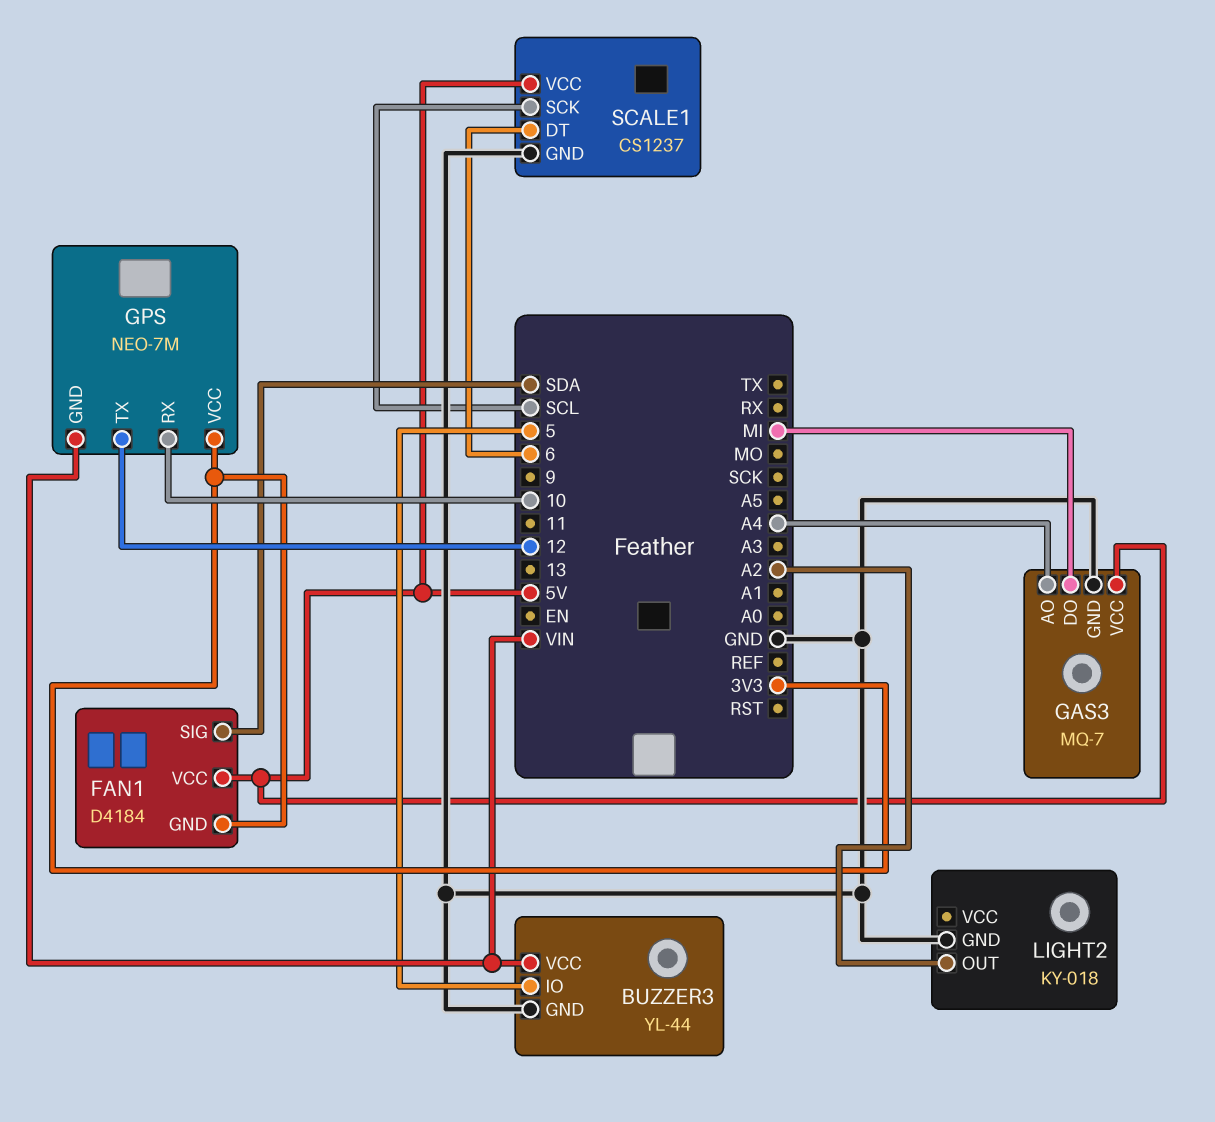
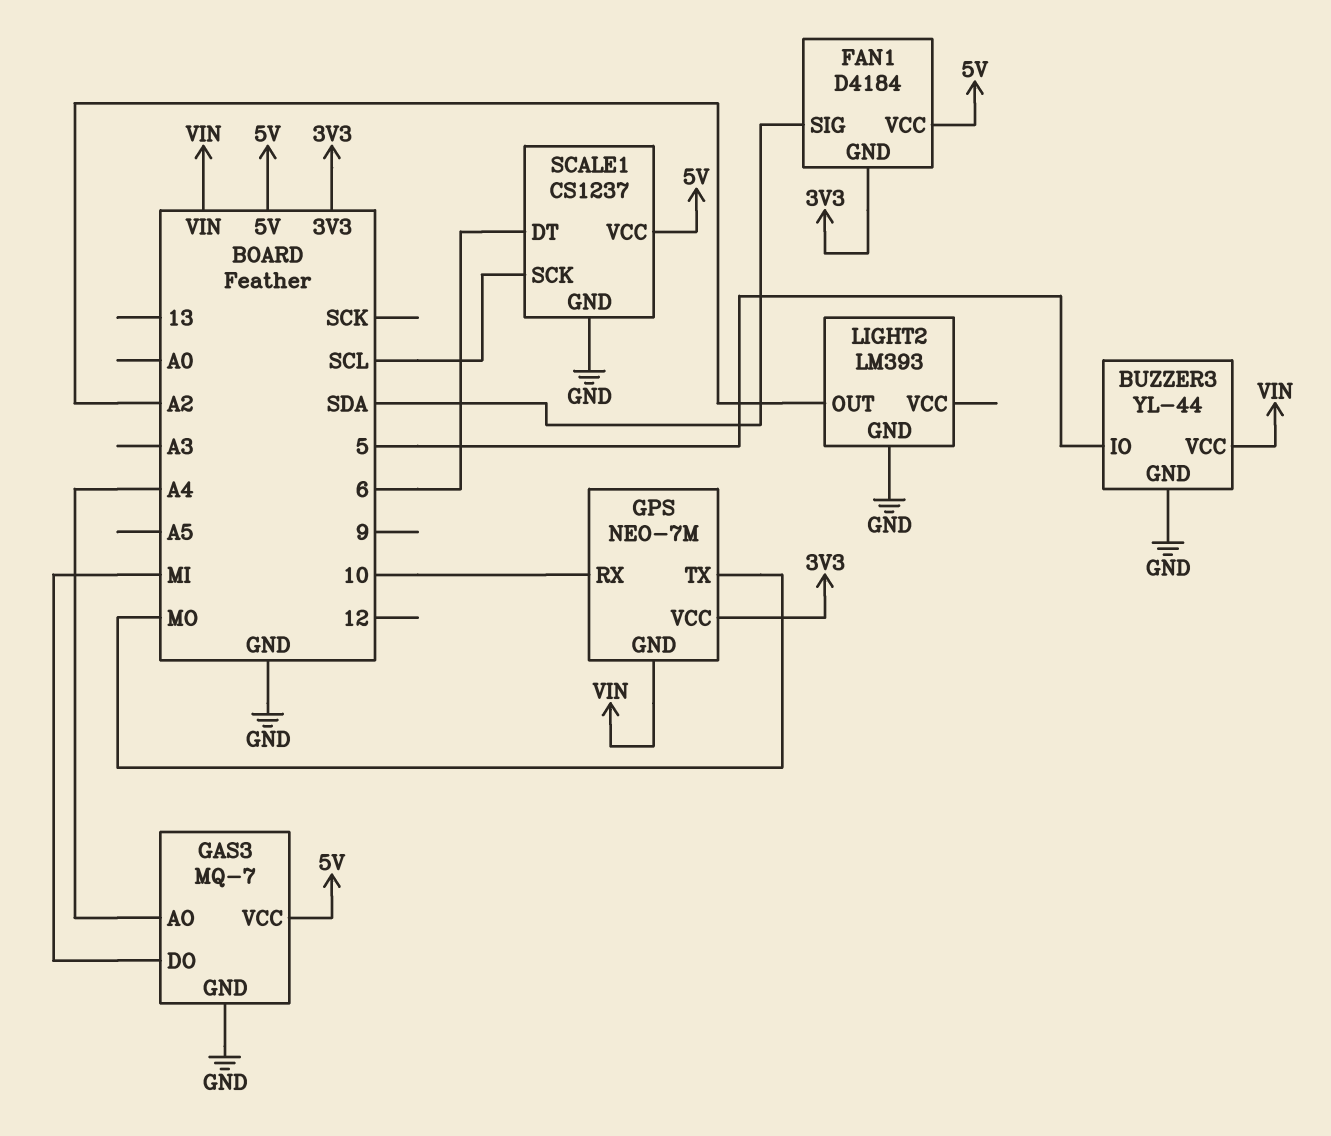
GPS pin TX: 12 -> MO
LIGHT2: KY-018 -> LM393

